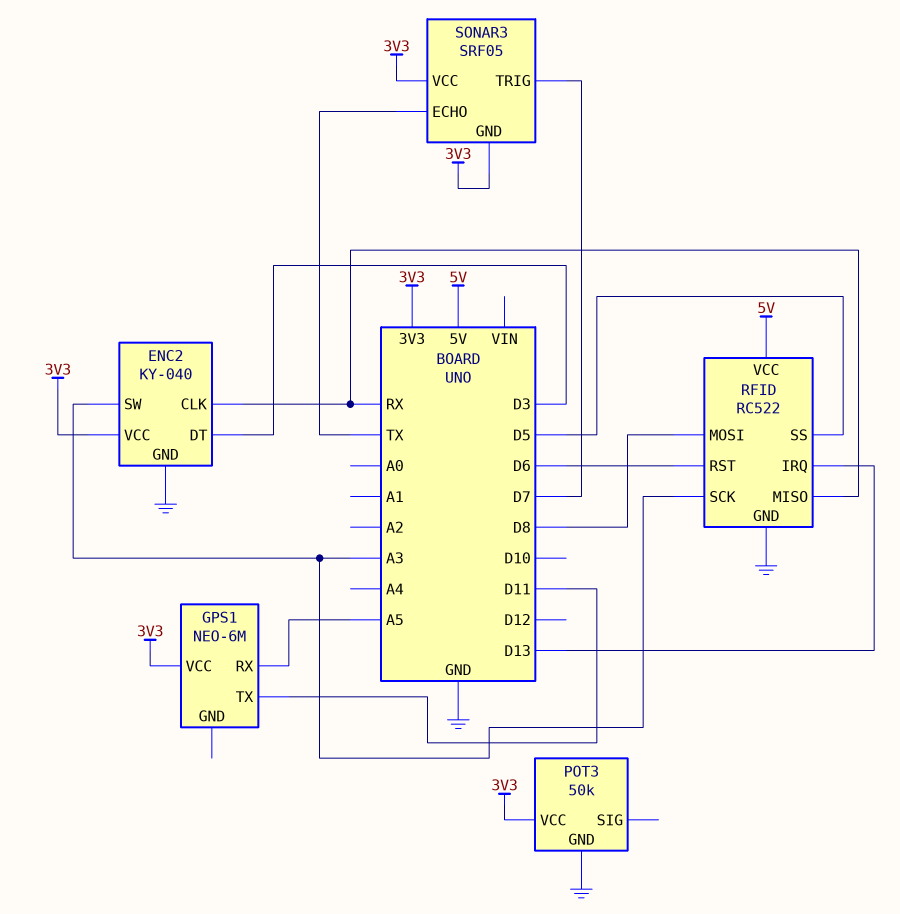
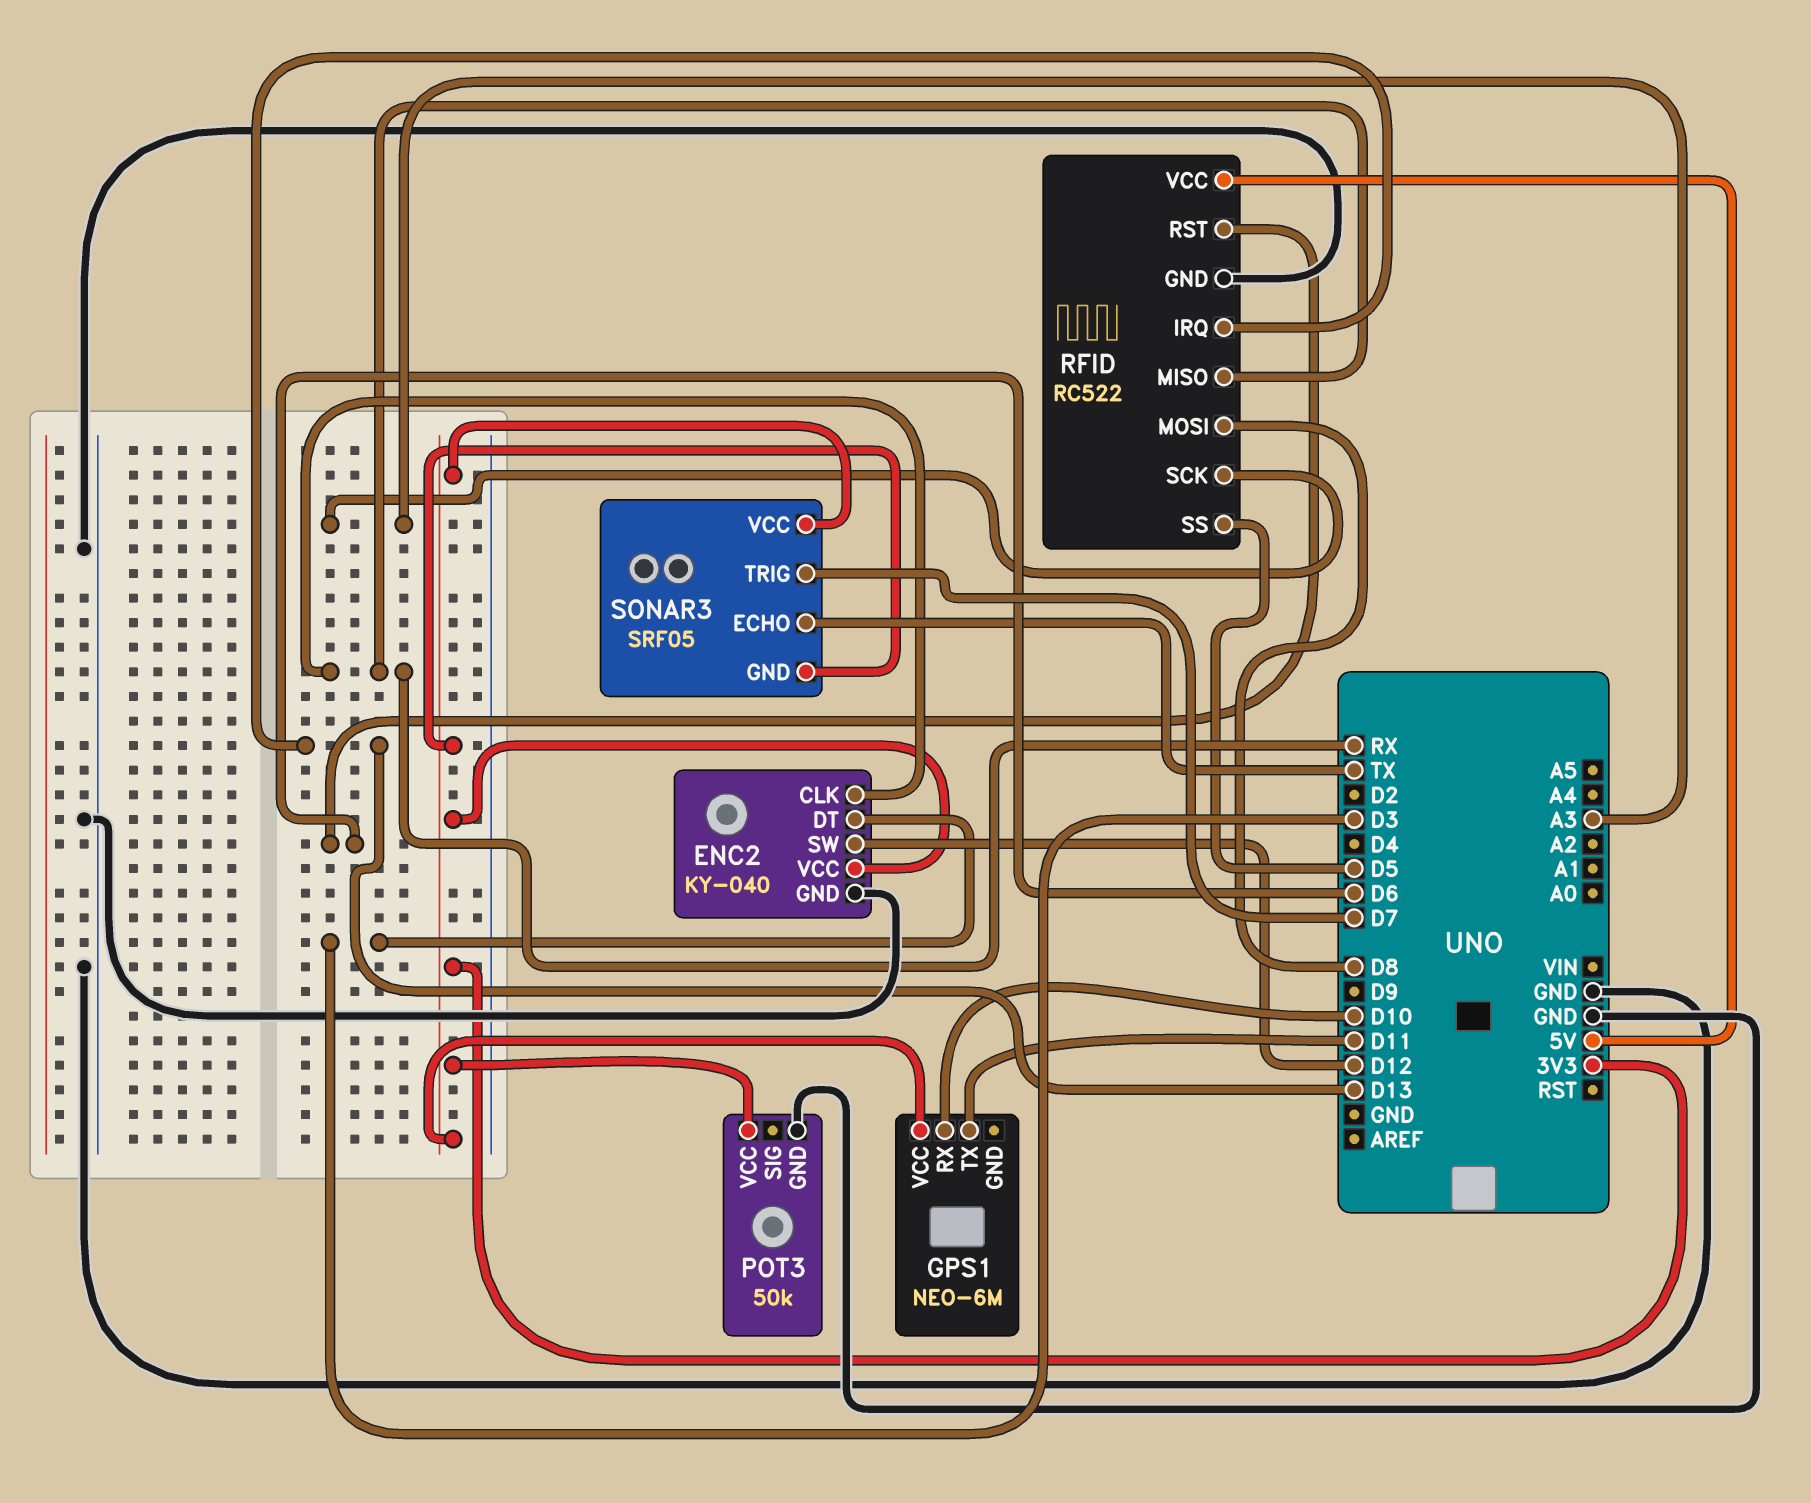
ENC2 pin SW: A3 -> D12
GPS1 pin RX: A5 -> D10

